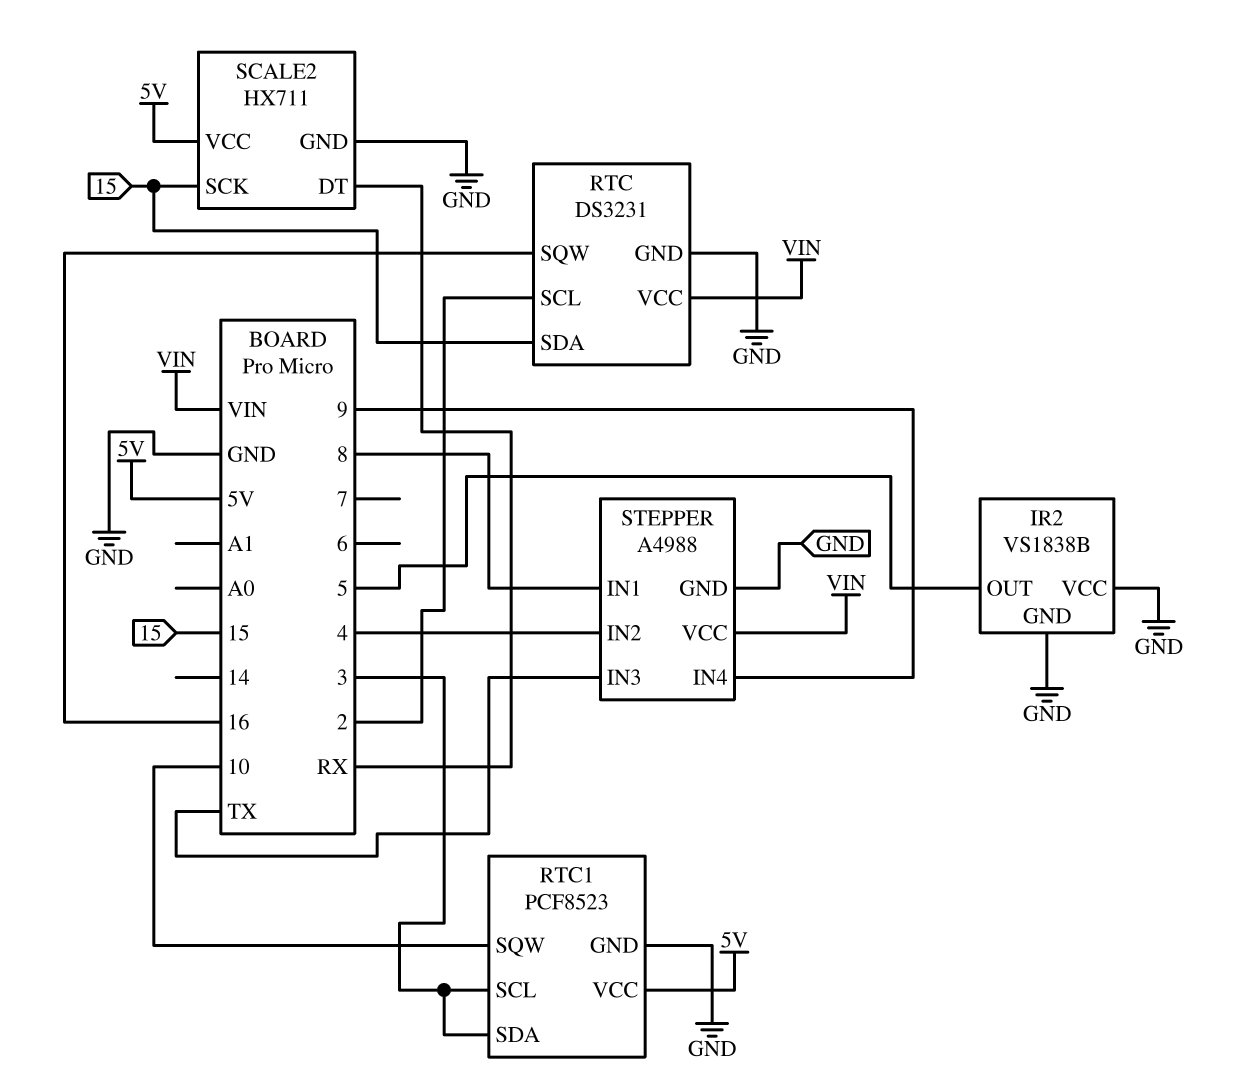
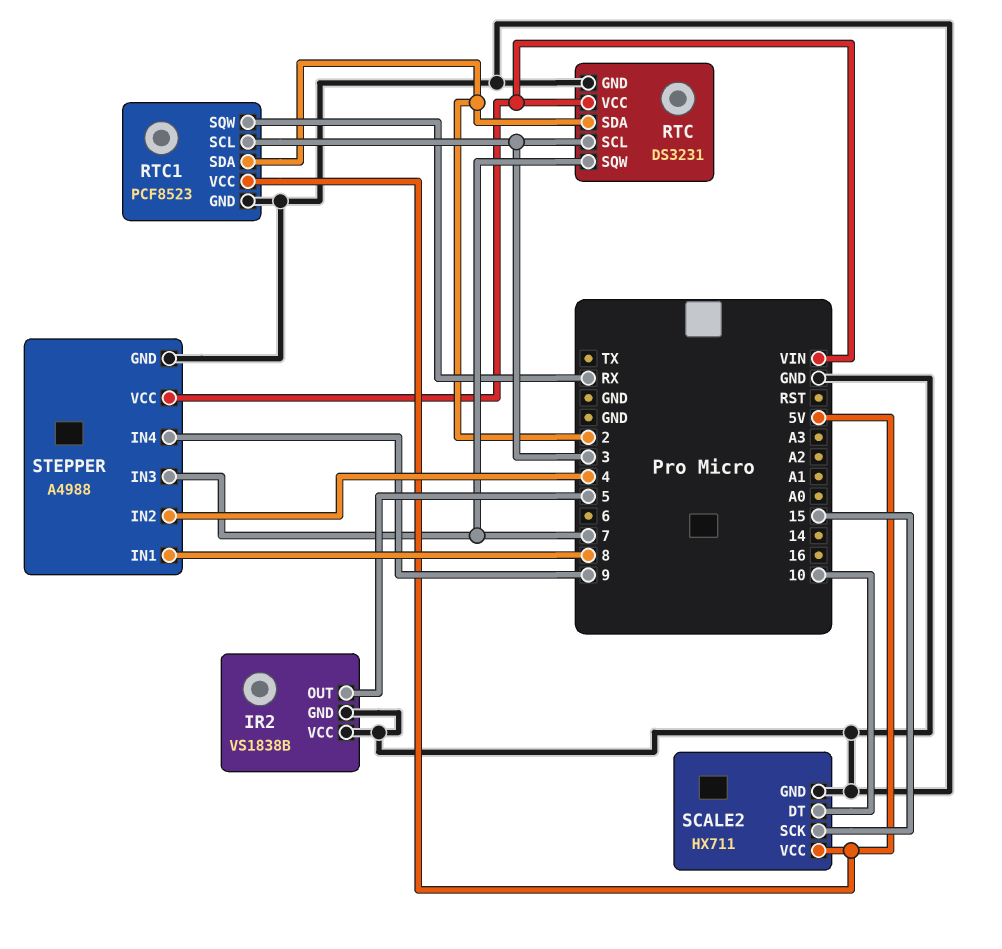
RTC pin SCL: 2 -> 3
RTC pin SDA: 15 -> 2
RTC pin SQW: 16 -> 7
RTC1 pin SDA: 3 -> 2
RTC1 pin SQW: 10 -> RX
SCALE2 pin DT: RX -> 10
STEPPER pin IN3: TX -> 7

